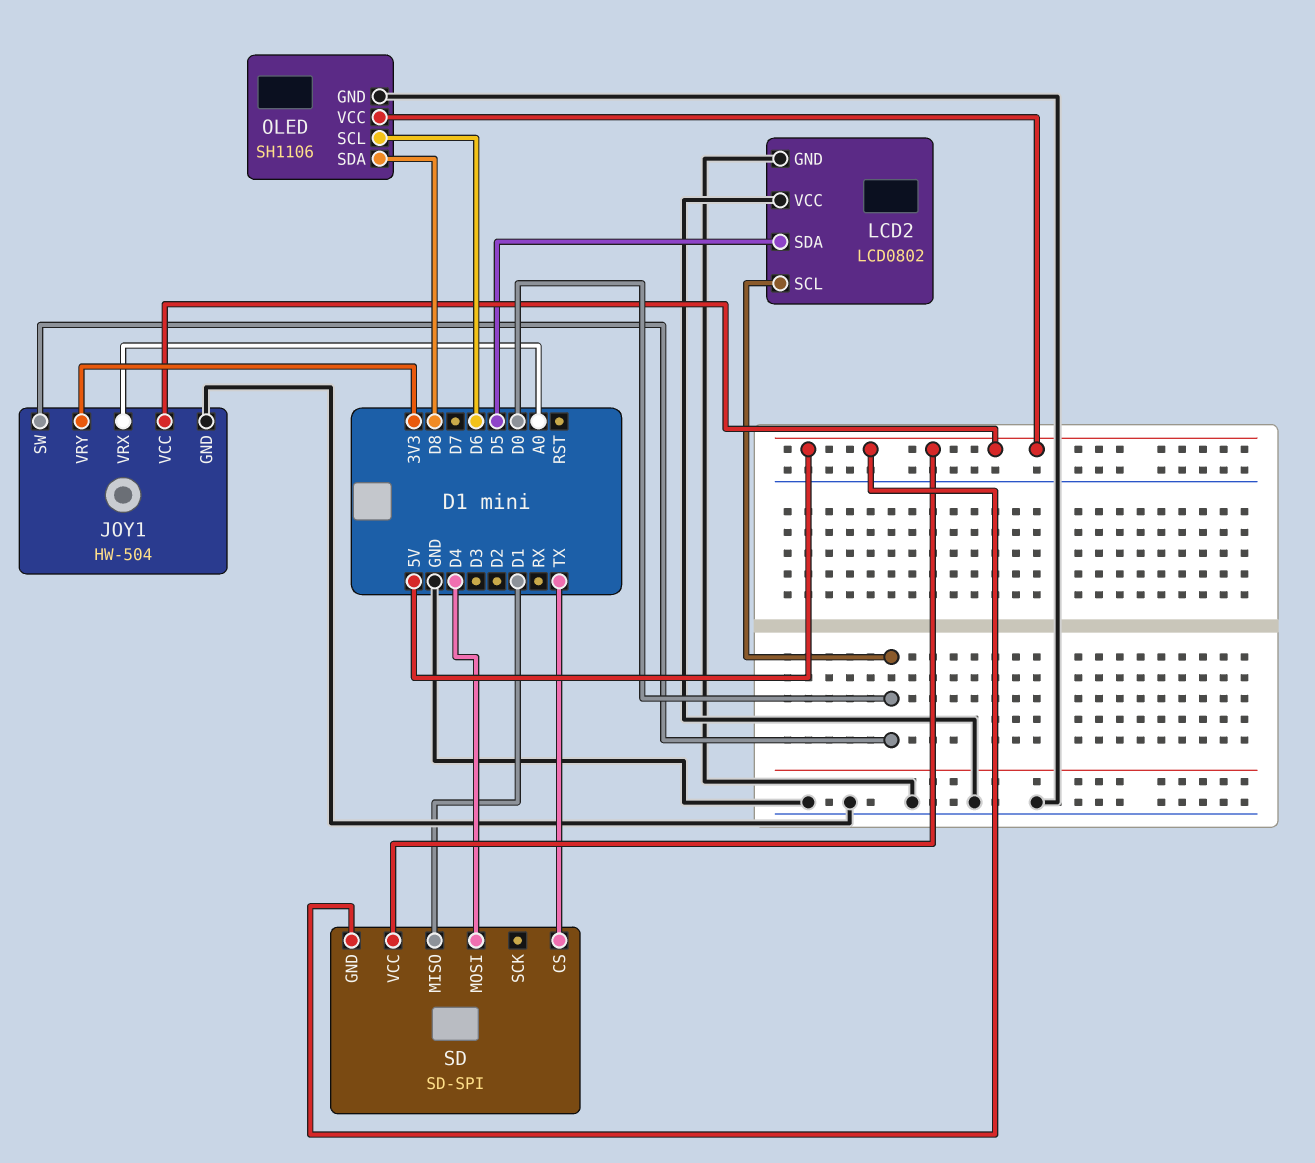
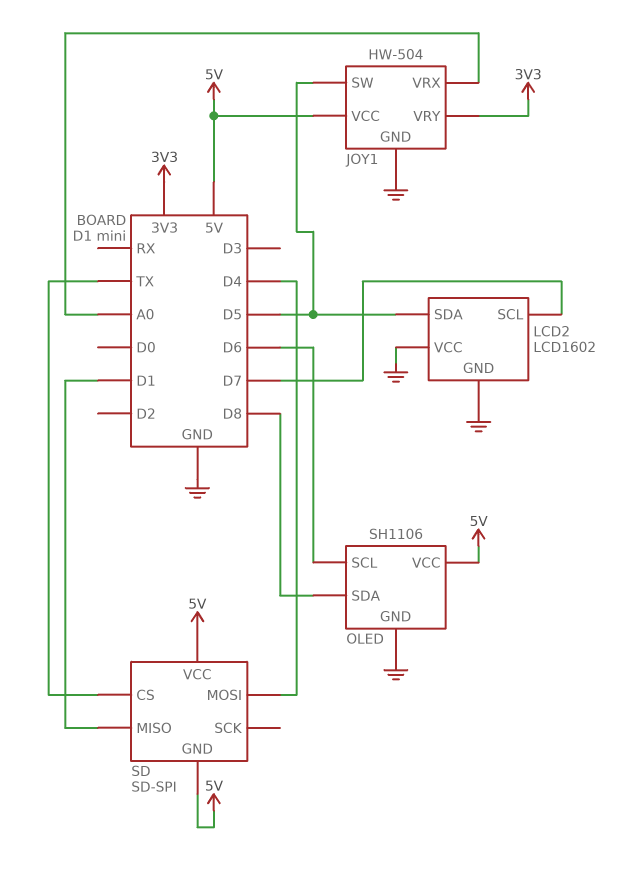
JOY1 pin SW: D0 -> D5
LCD2: LCD0802 -> LCD1602
LCD2 pin SCL: D0 -> D7

